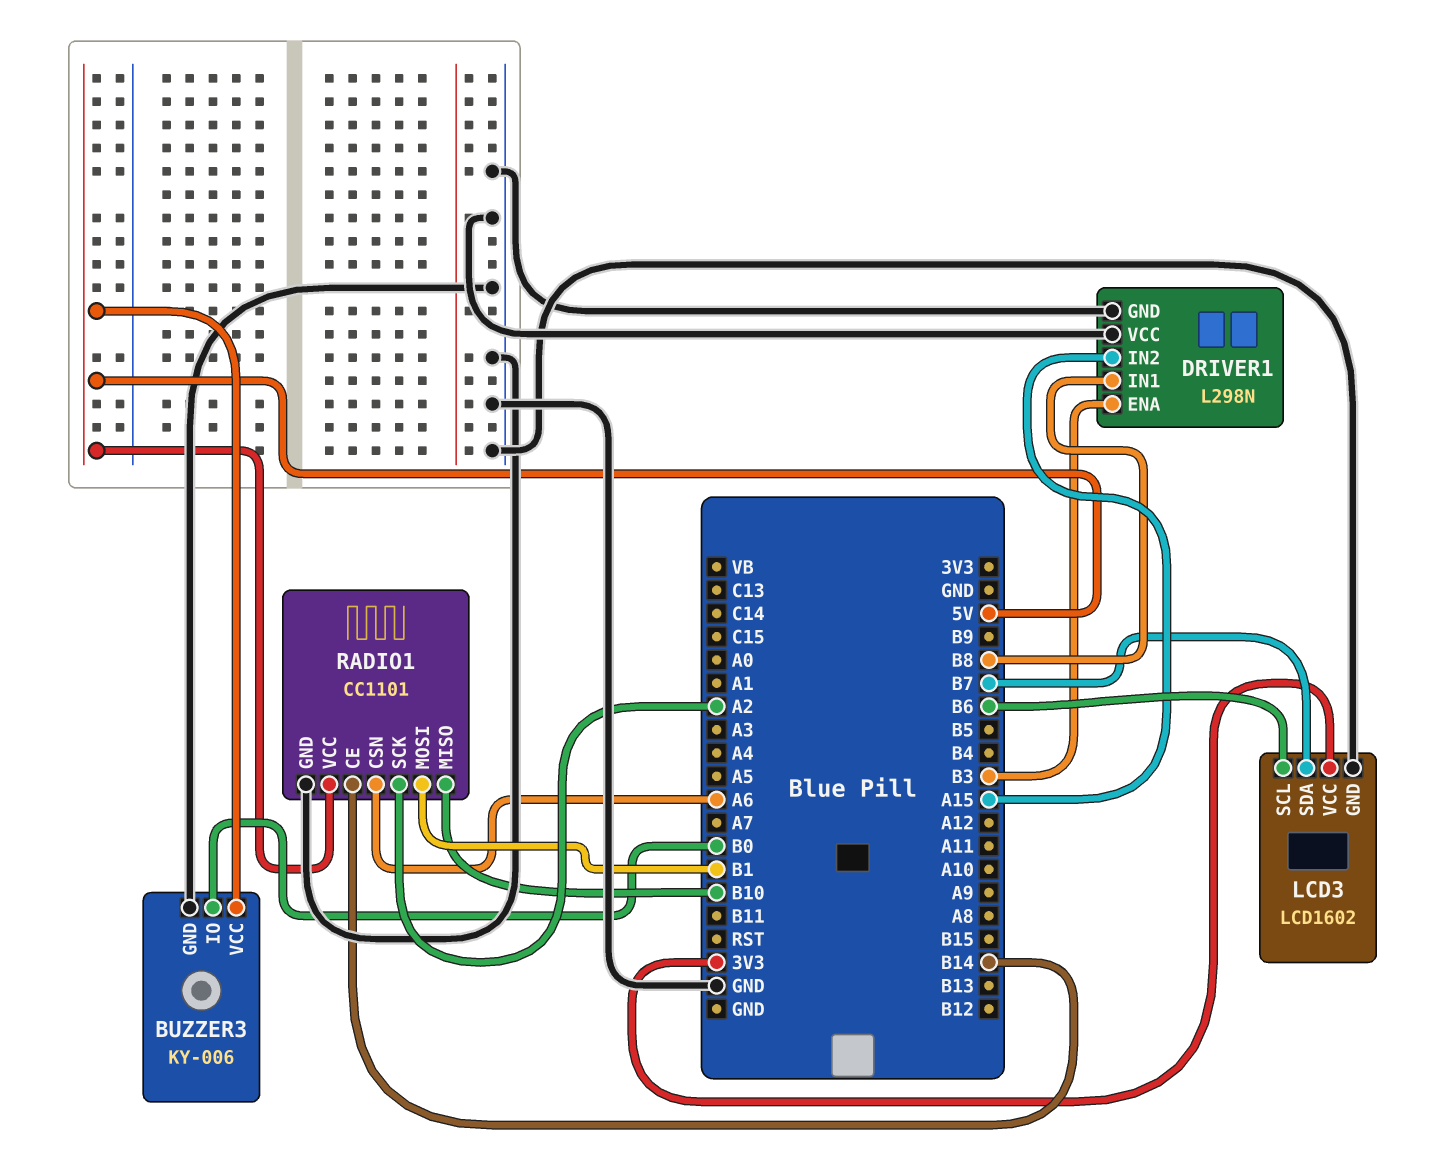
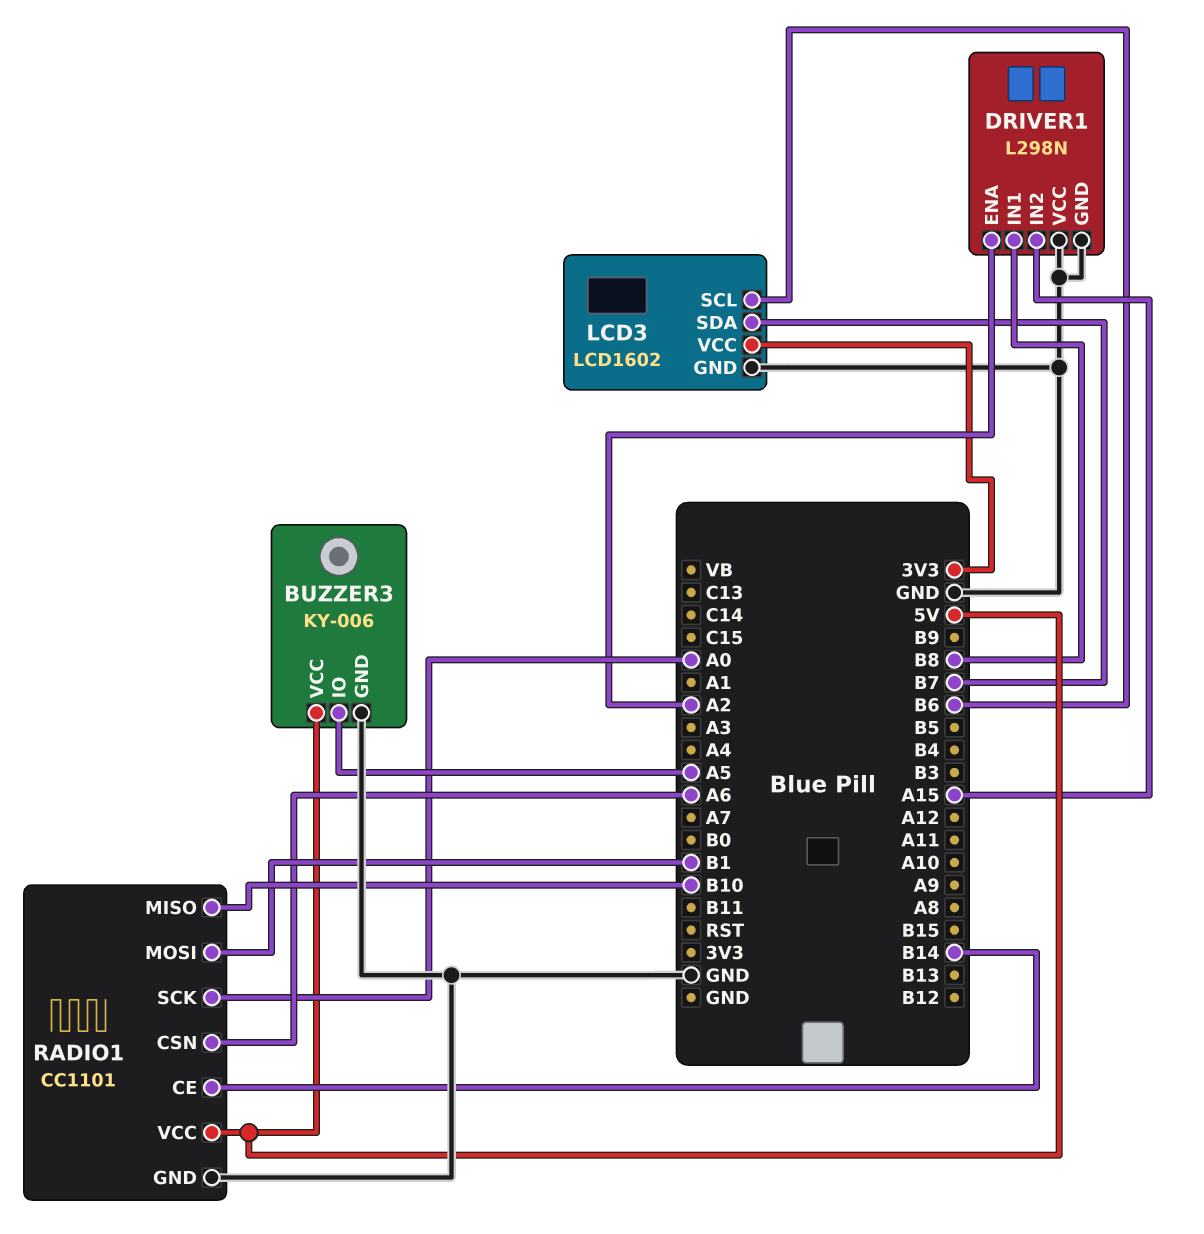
BUZZER3 pin IO: B0 -> A5
DRIVER1 pin ENA: B3 -> A2
RADIO1 pin SCK: A2 -> A0

